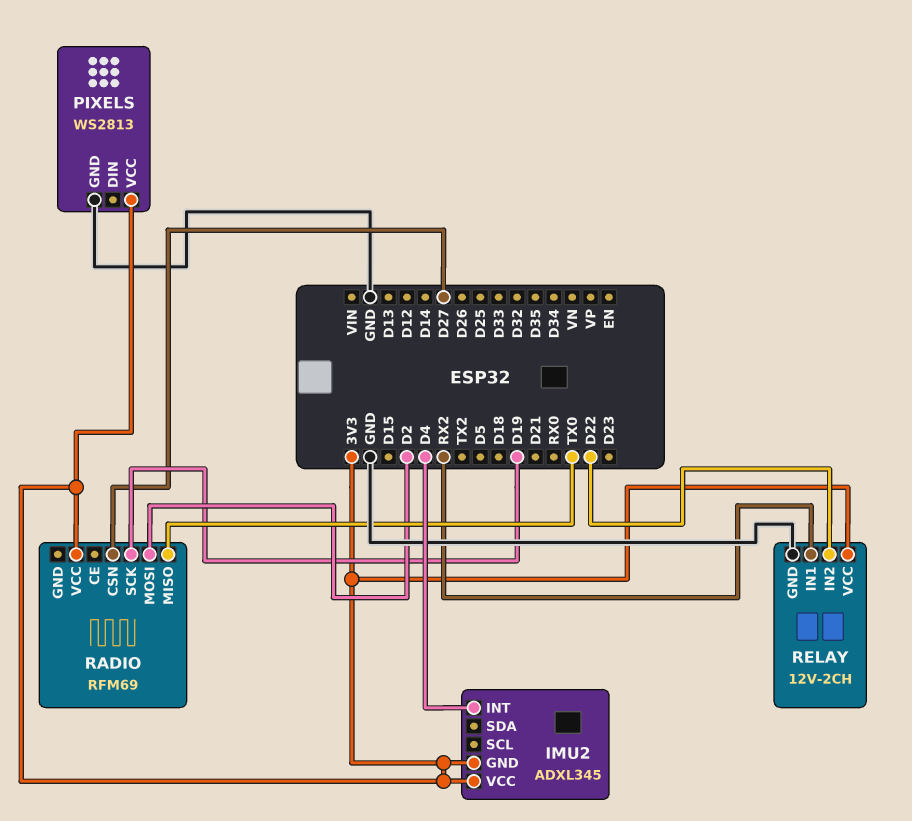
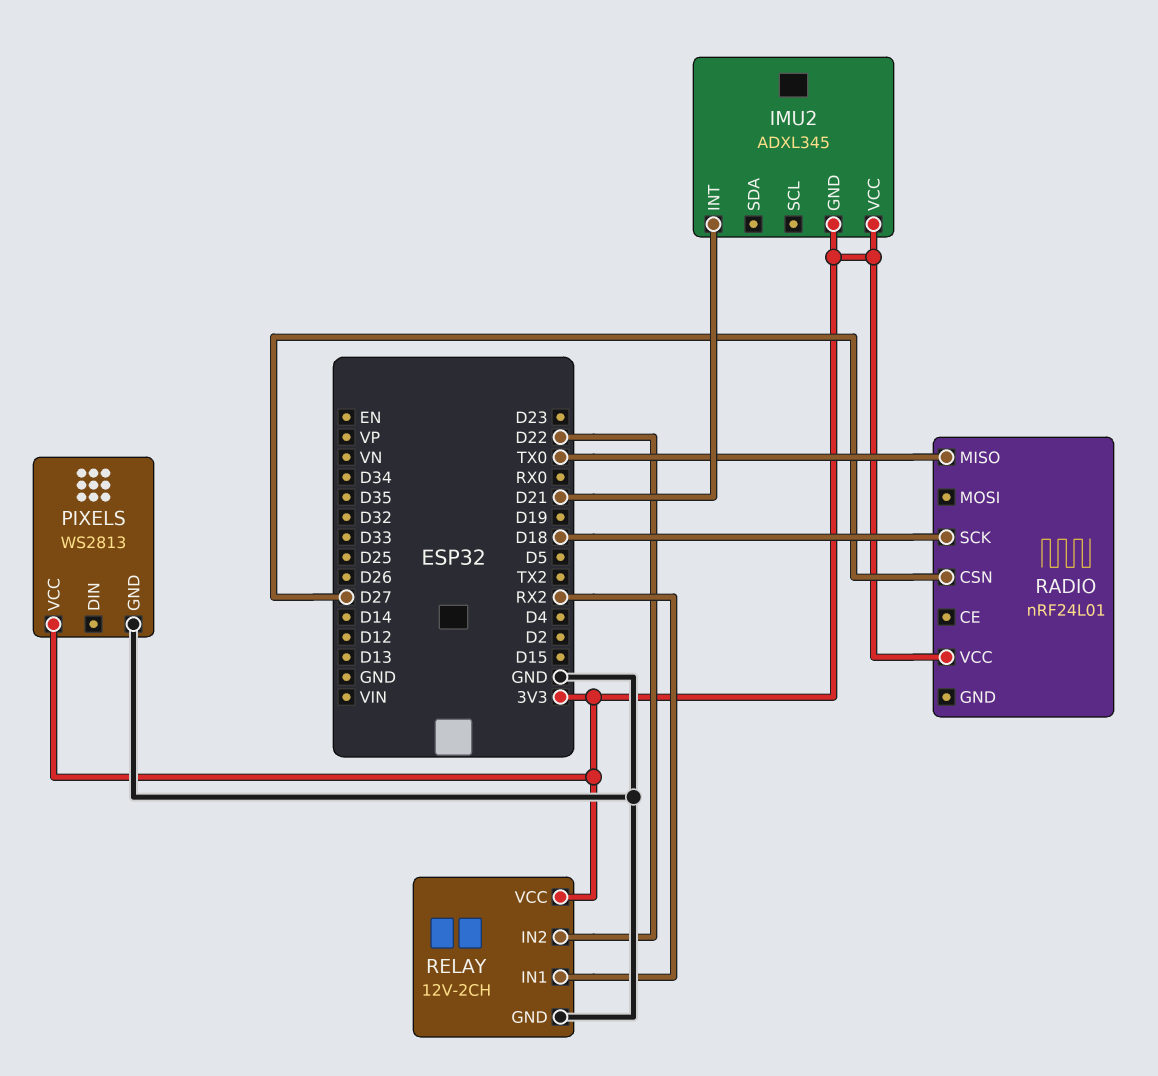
IMU2 pin INT: D4 -> D21
RADIO: RFM69 -> nRF24L01
RADIO pin MOSI: D2 -> none
RADIO pin SCK: D19 -> D18

